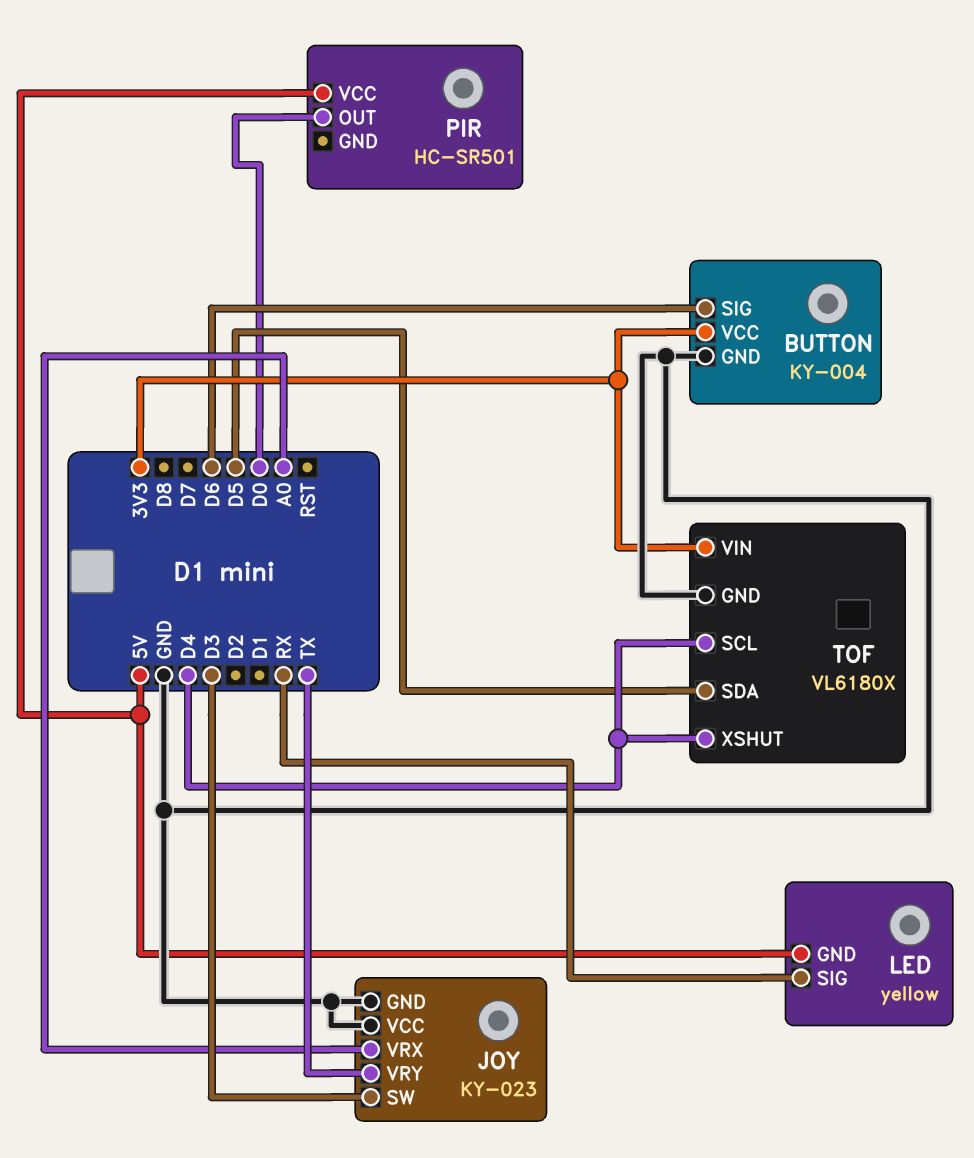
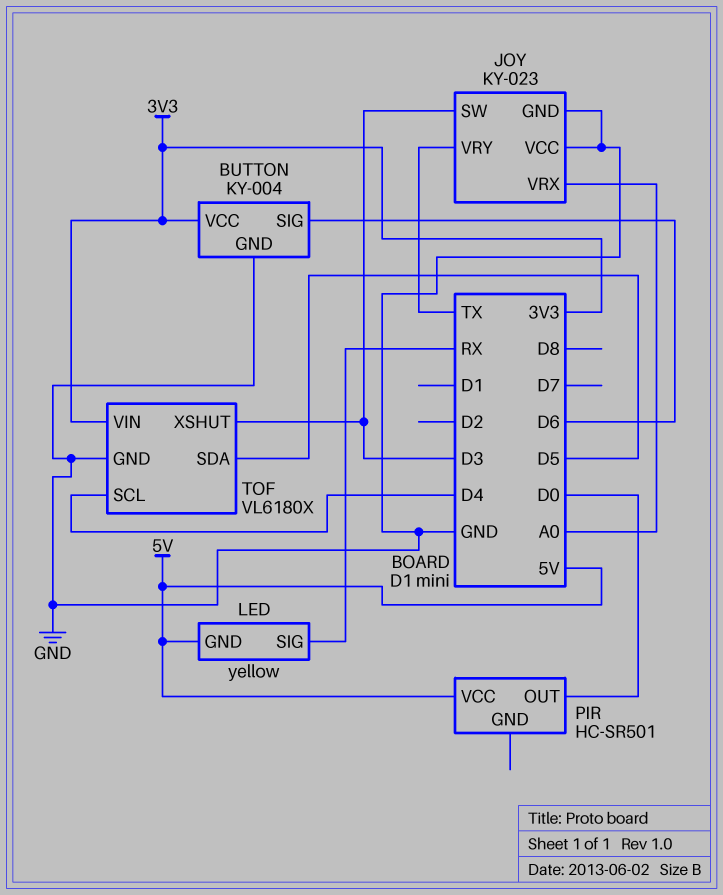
TOF pin XSHUT: D4 -> D3

